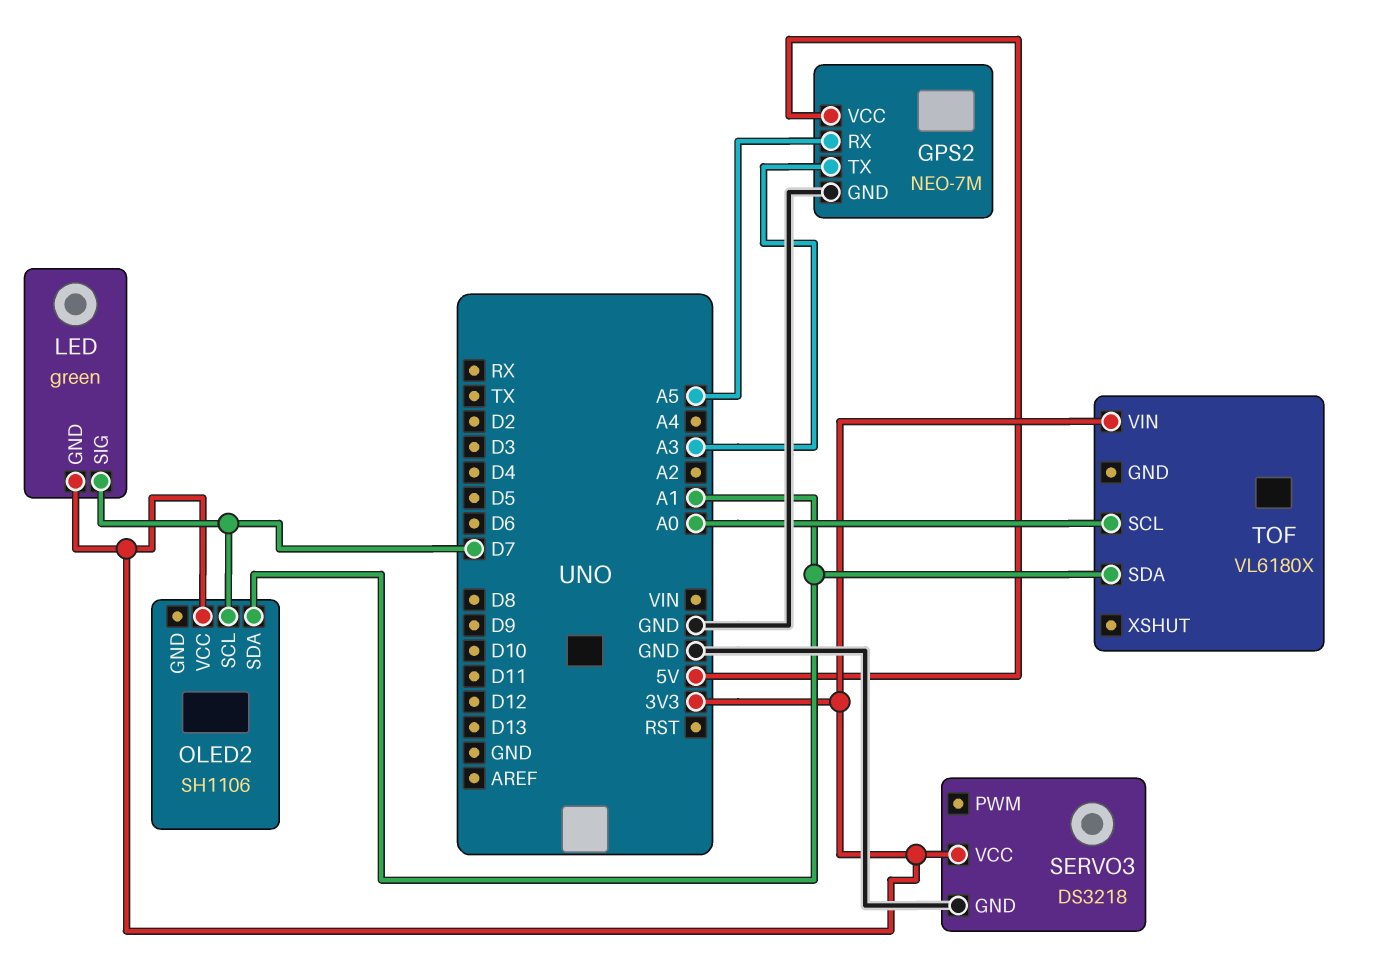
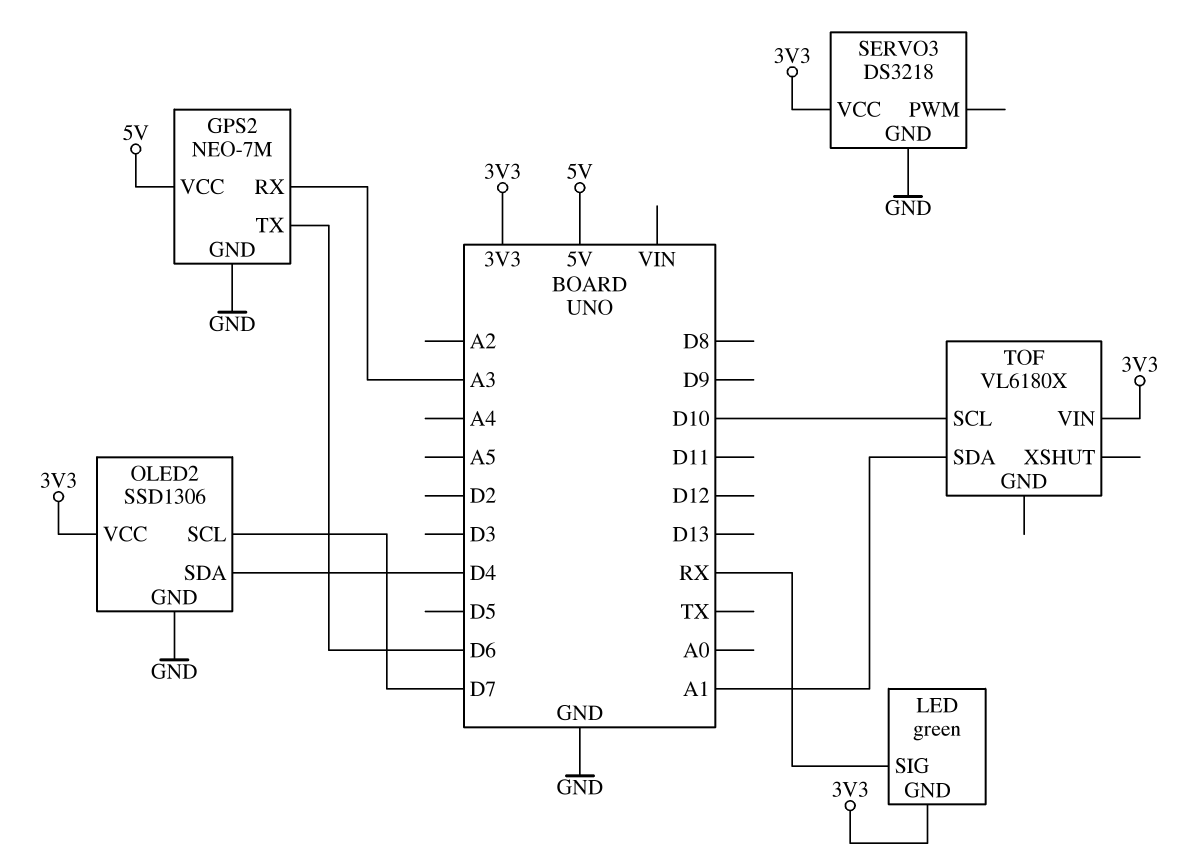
GPS2 pin RX: A5 -> A3
GPS2 pin TX: A3 -> D6
LED pin SIG: D7 -> RX
OLED2: SH1106 -> SSD1306
OLED2 pin GND: none -> GND
OLED2 pin SDA: A1 -> D4
TOF pin SCL: A0 -> D10

